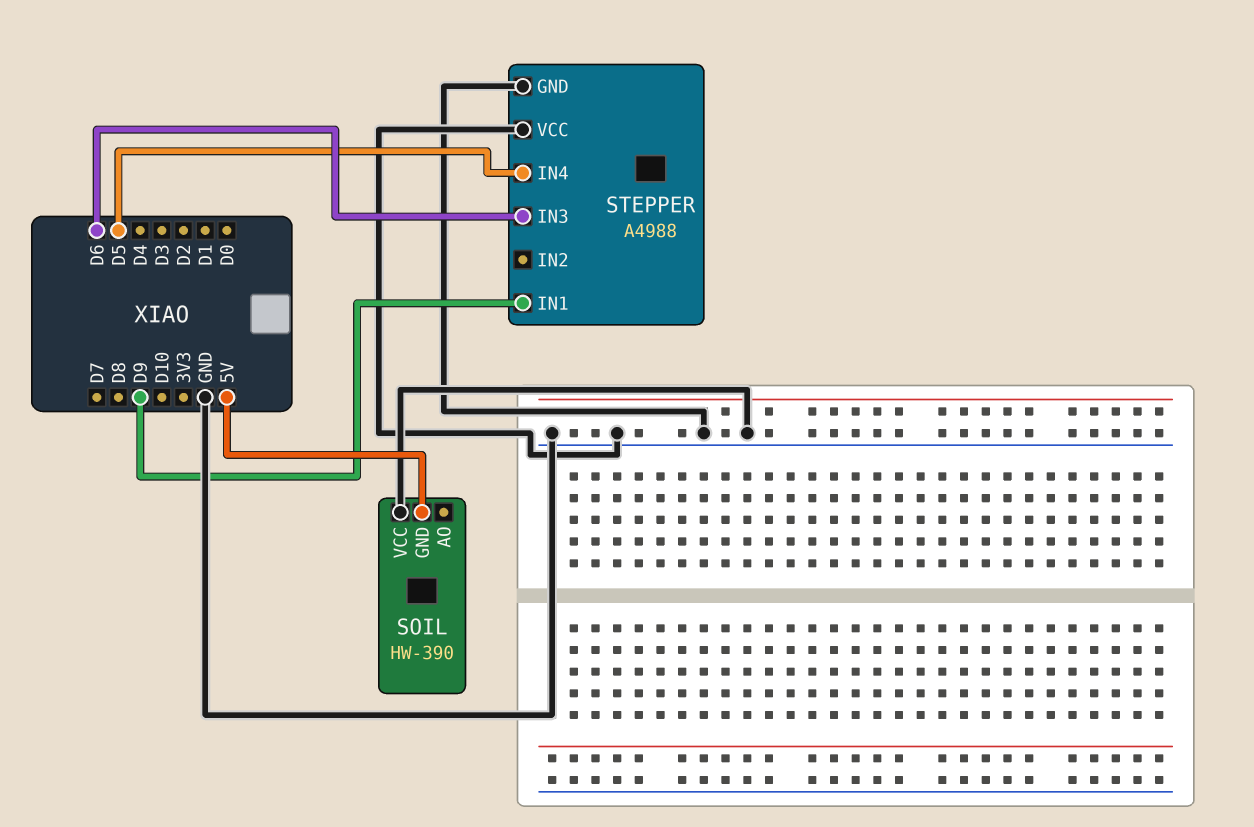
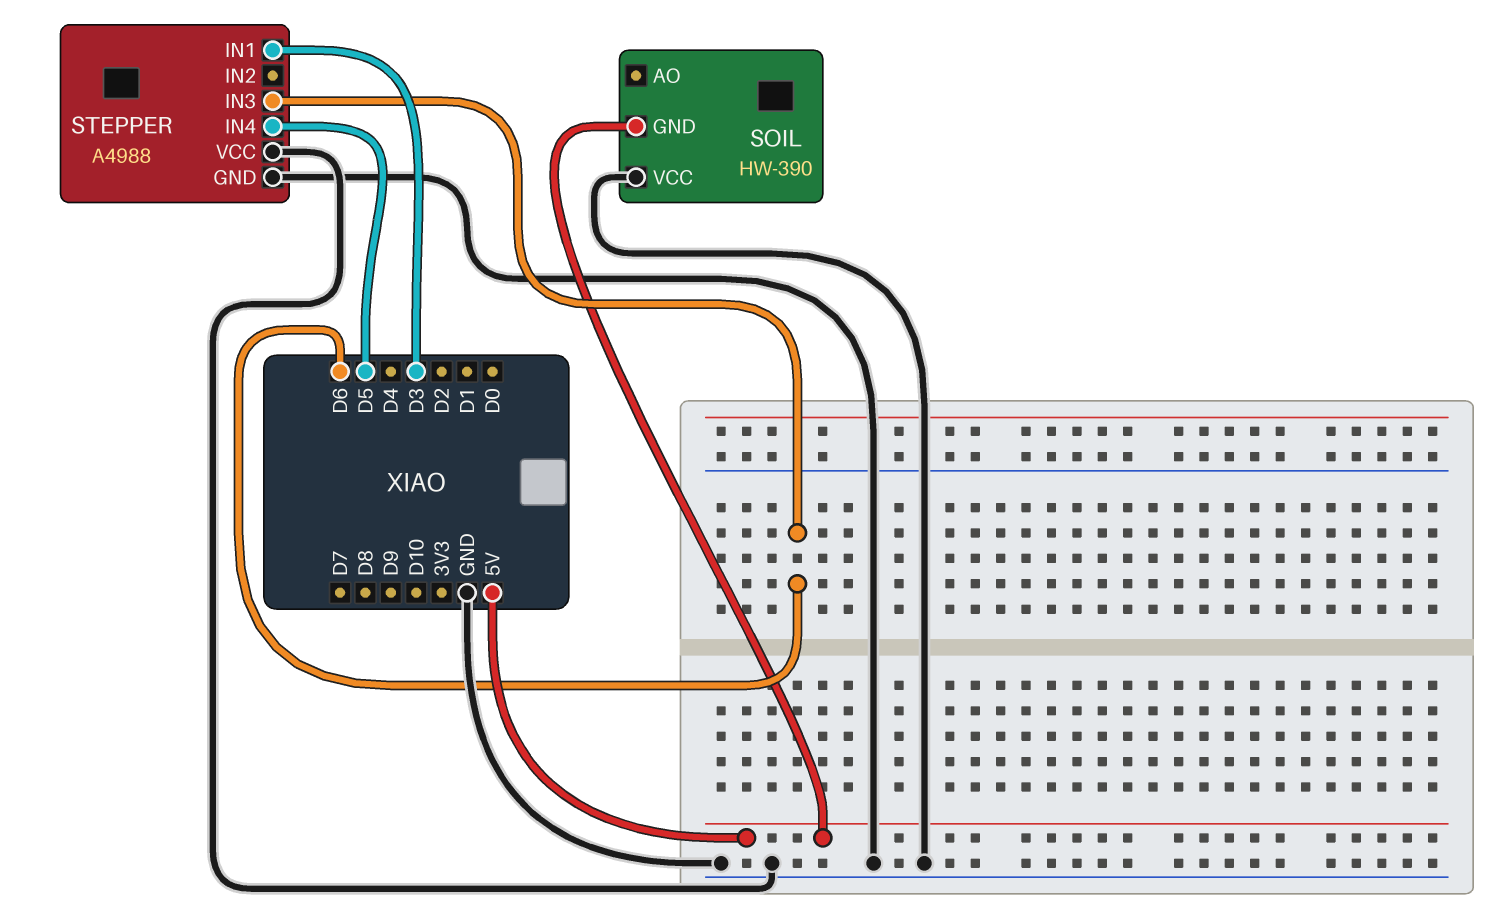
STEPPER pin IN1: D9 -> D3

